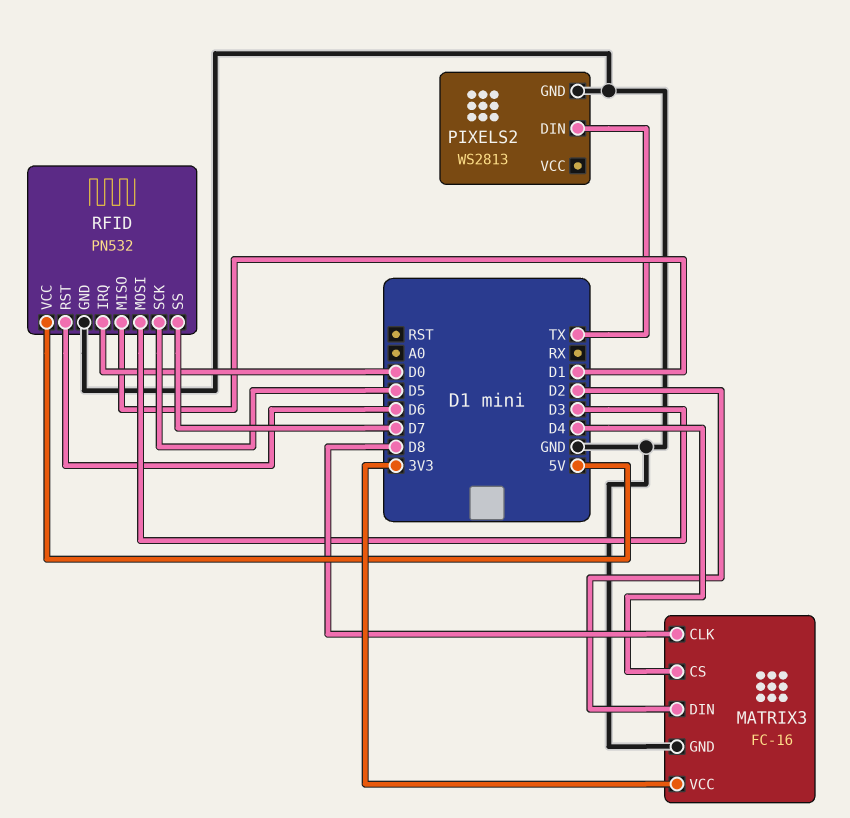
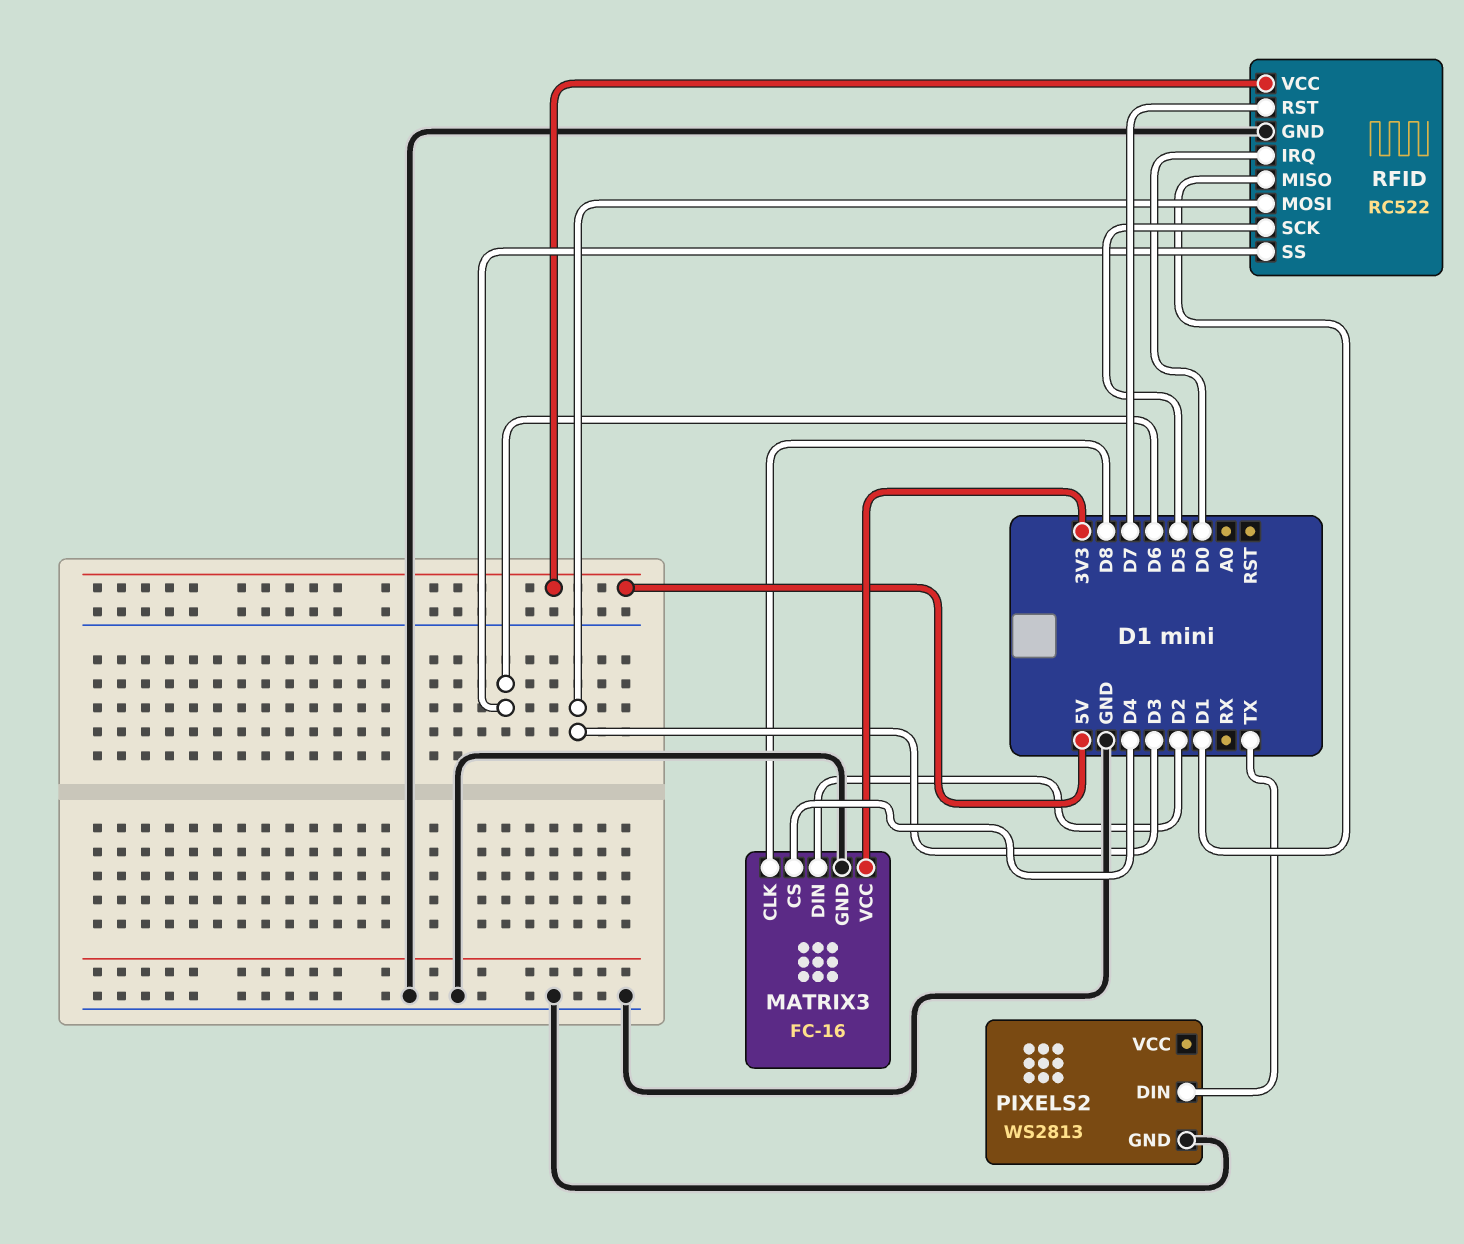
RFID: PN532 -> RC522
RFID pin RST: D6 -> D7
RFID pin SS: D7 -> D6

